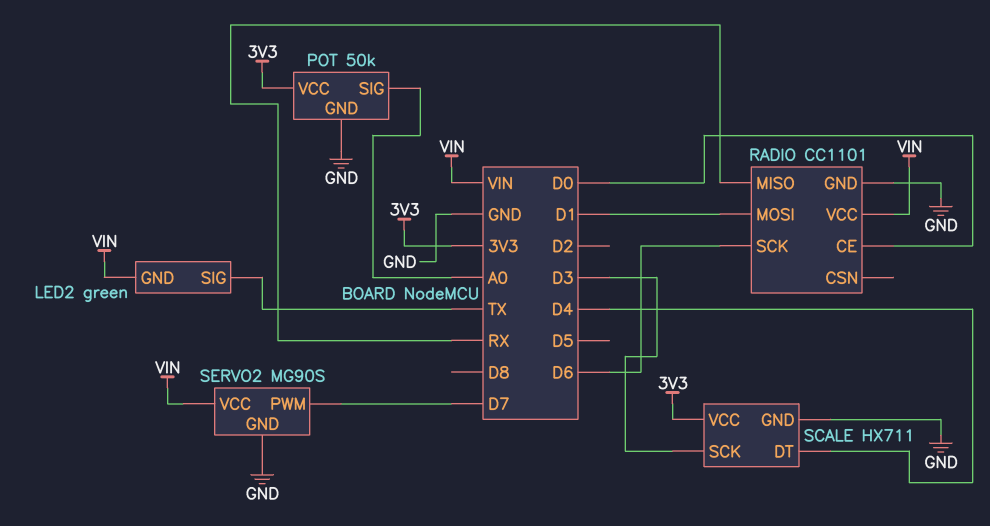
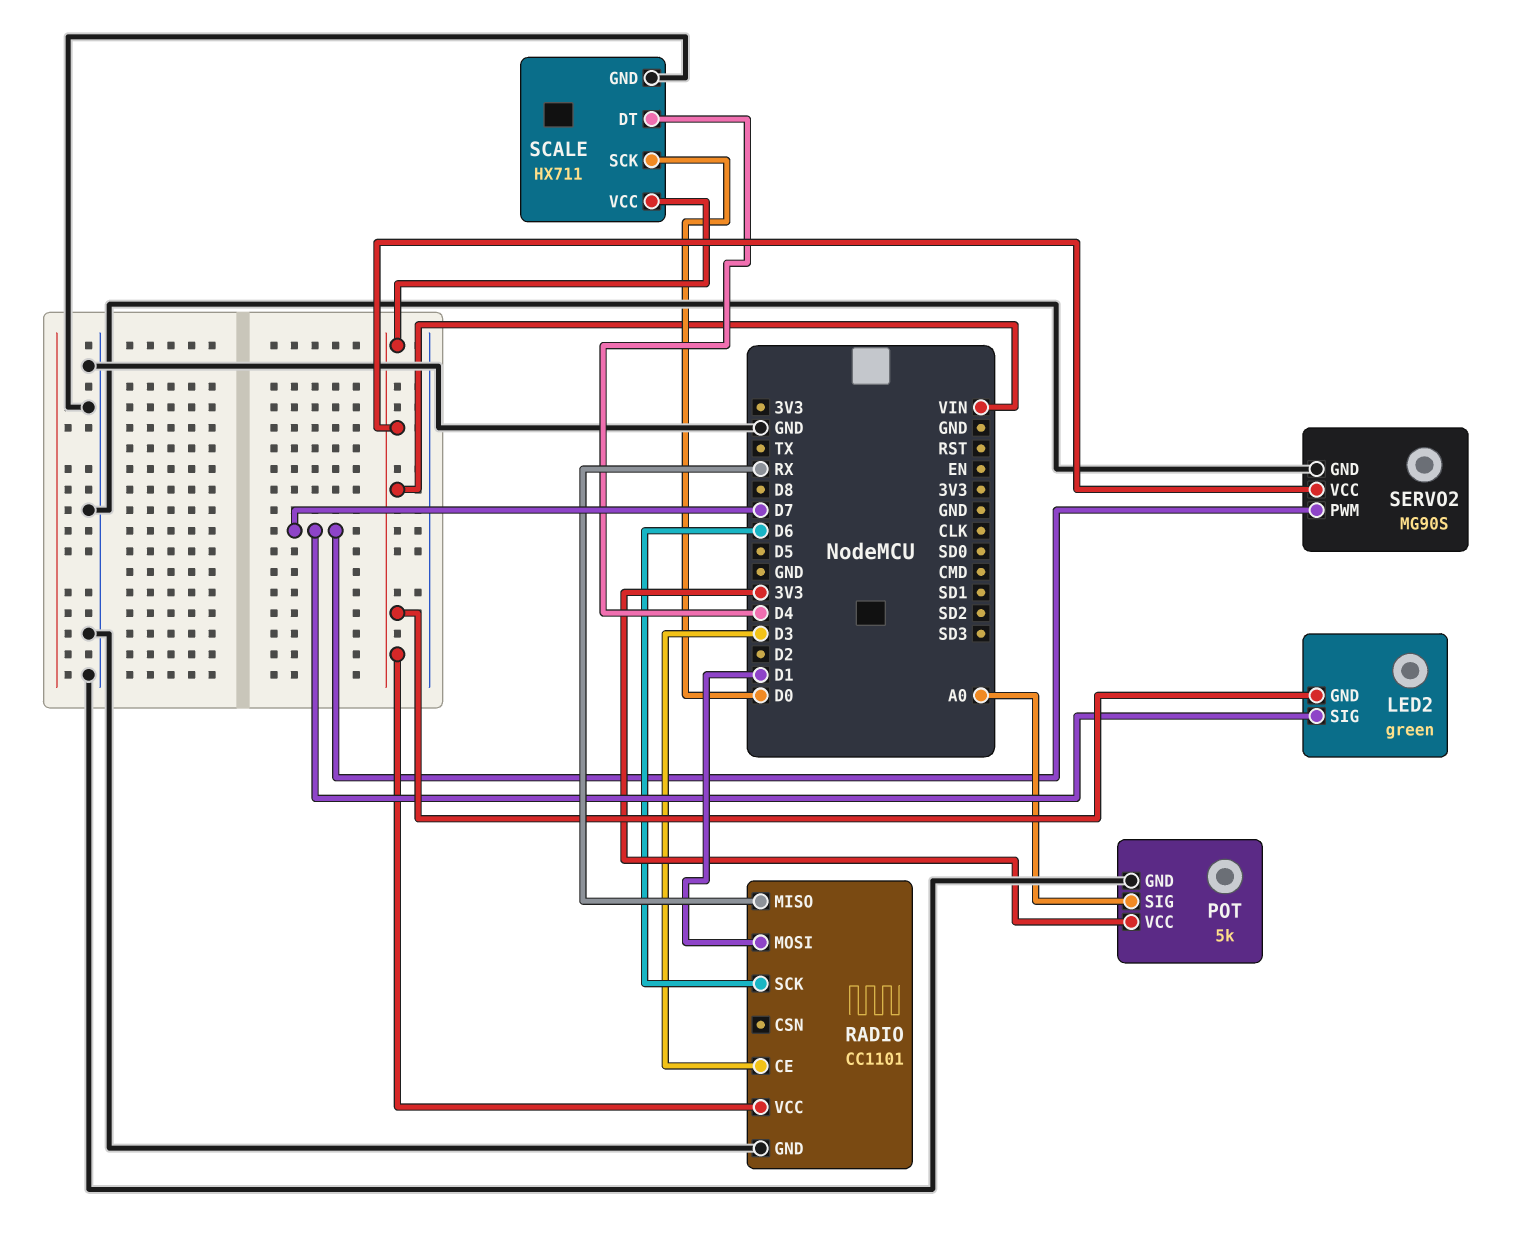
LED2 pin SIG: TX -> D7
POT: 50k -> 5k
RADIO pin CE: D0 -> D3
SCALE pin SCK: D3 -> D0
SCALE pin VCC: 3V3 -> VIN

